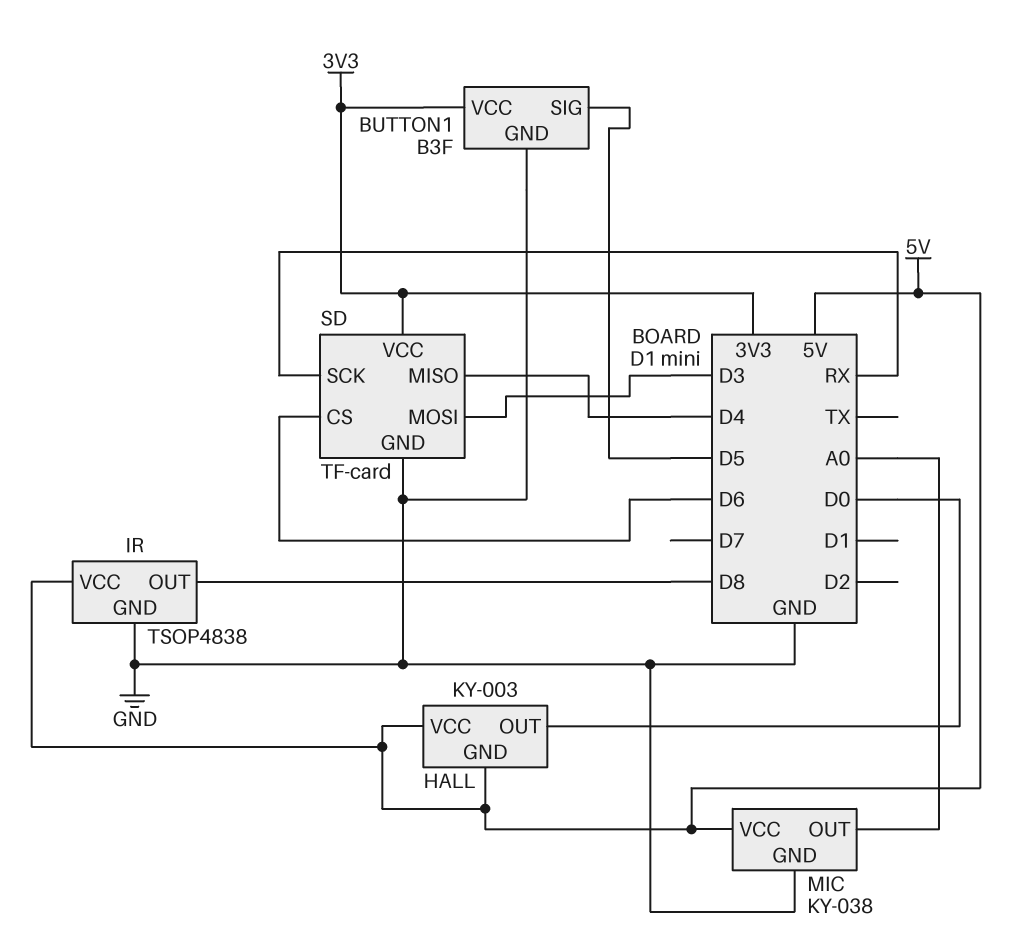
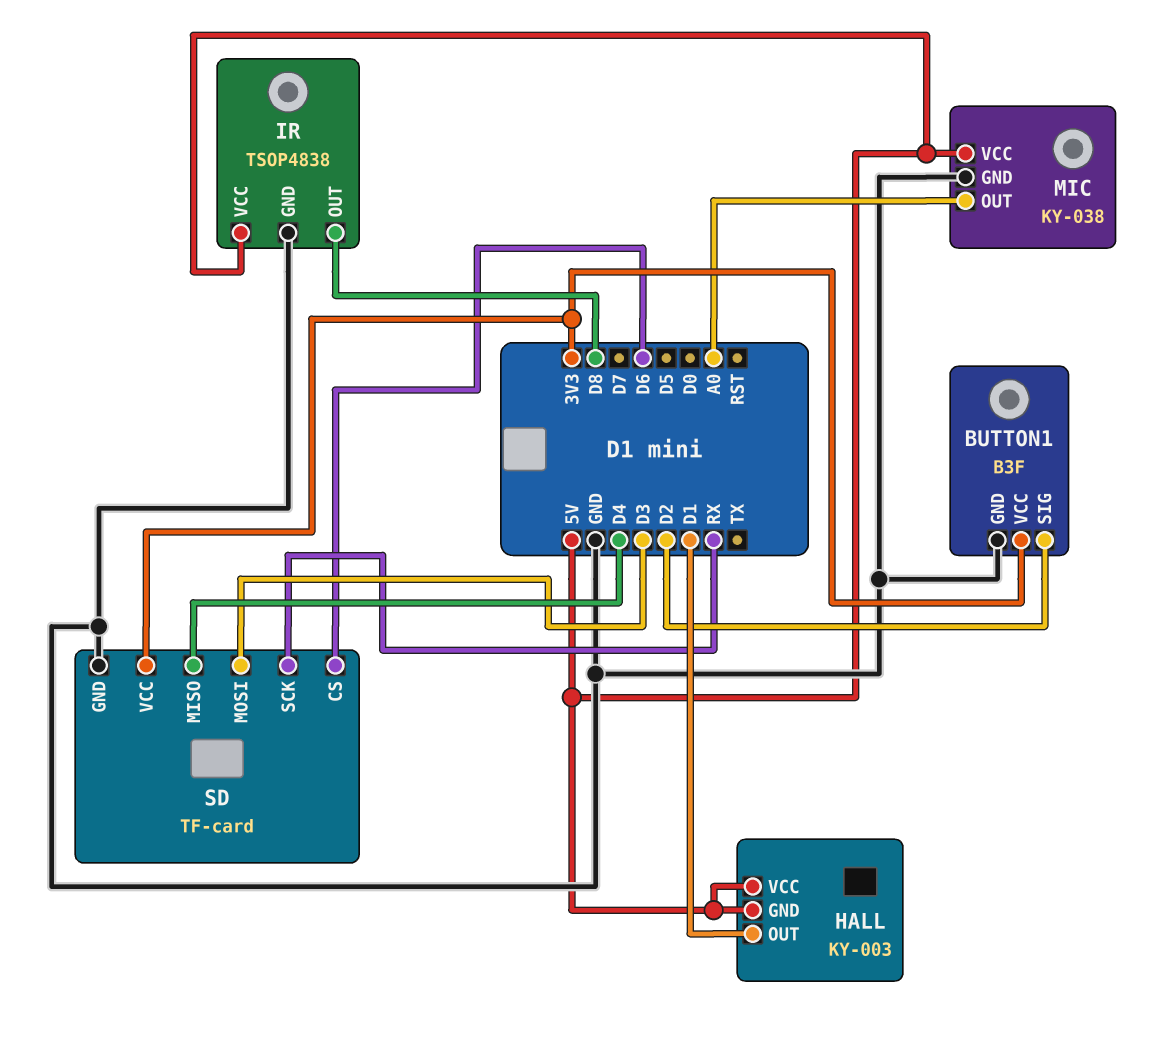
BUTTON1 pin SIG: D5 -> D2
HALL pin OUT: D0 -> D1

